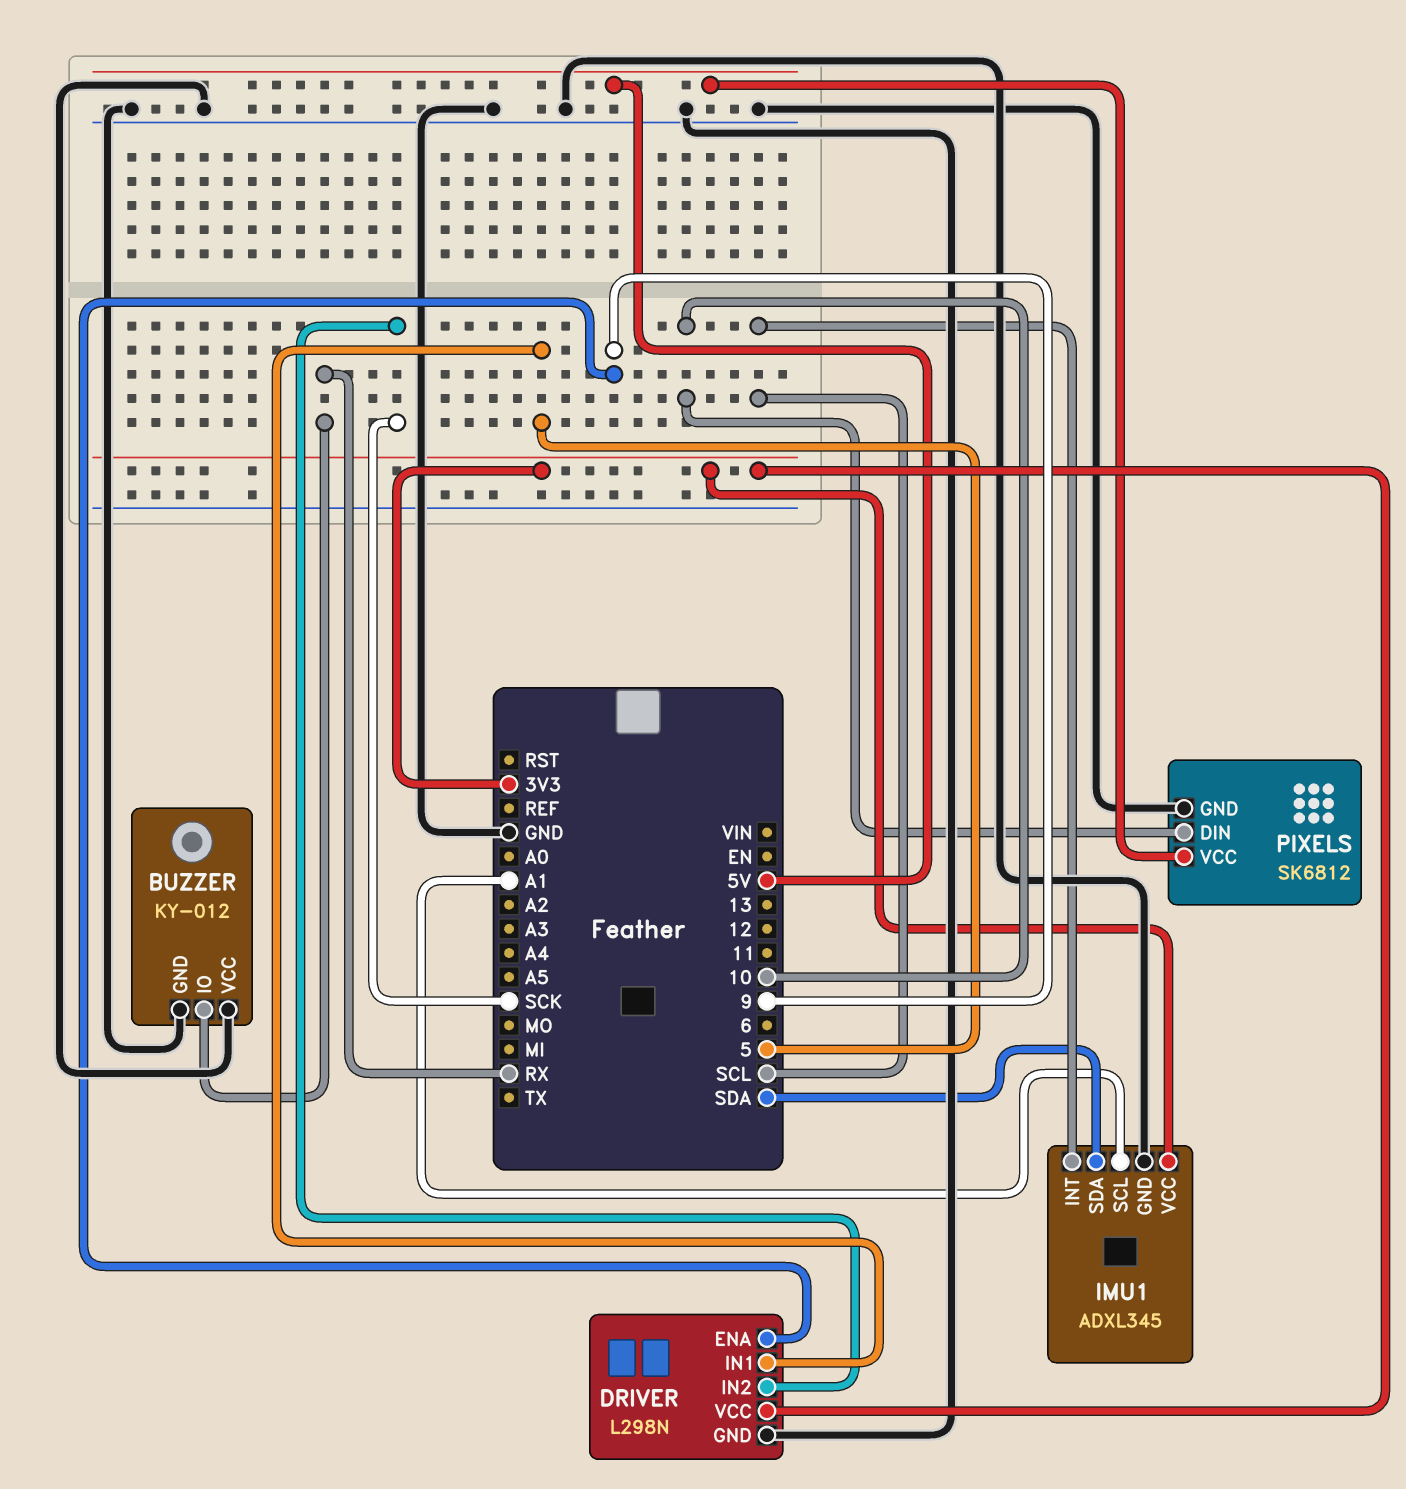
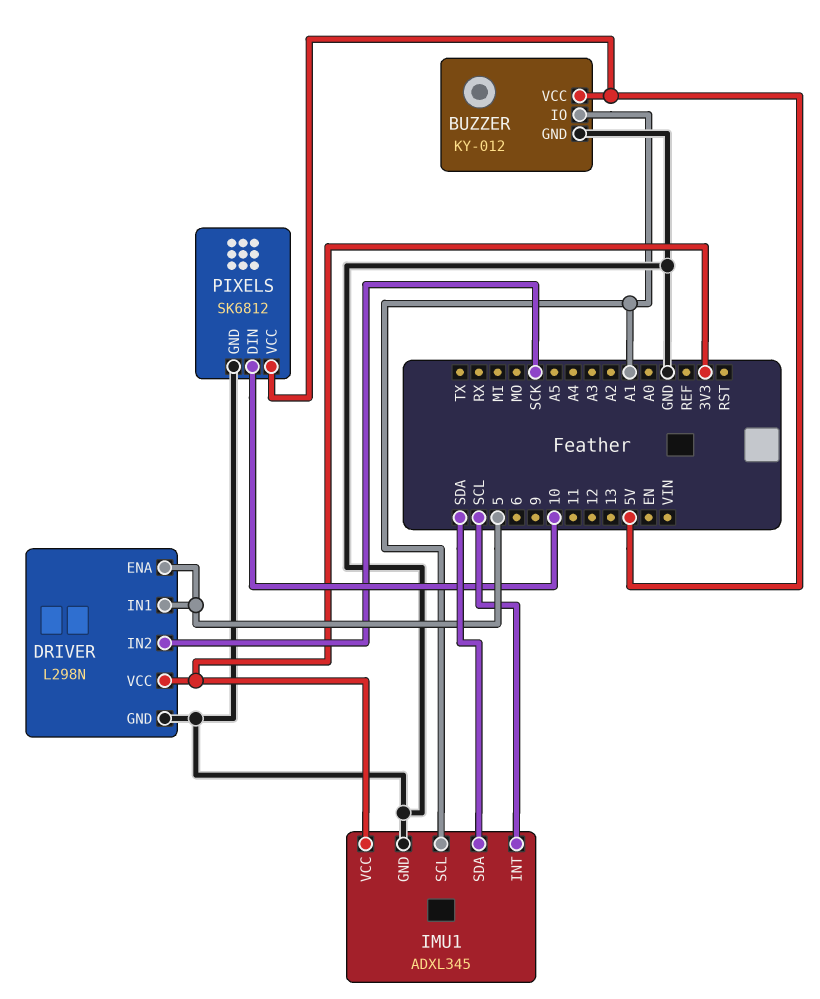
BUZZER pin IO: RX -> A1
BUZZER pin VCC: GND -> 5V
DRIVER pin ENA: 9 -> 5

